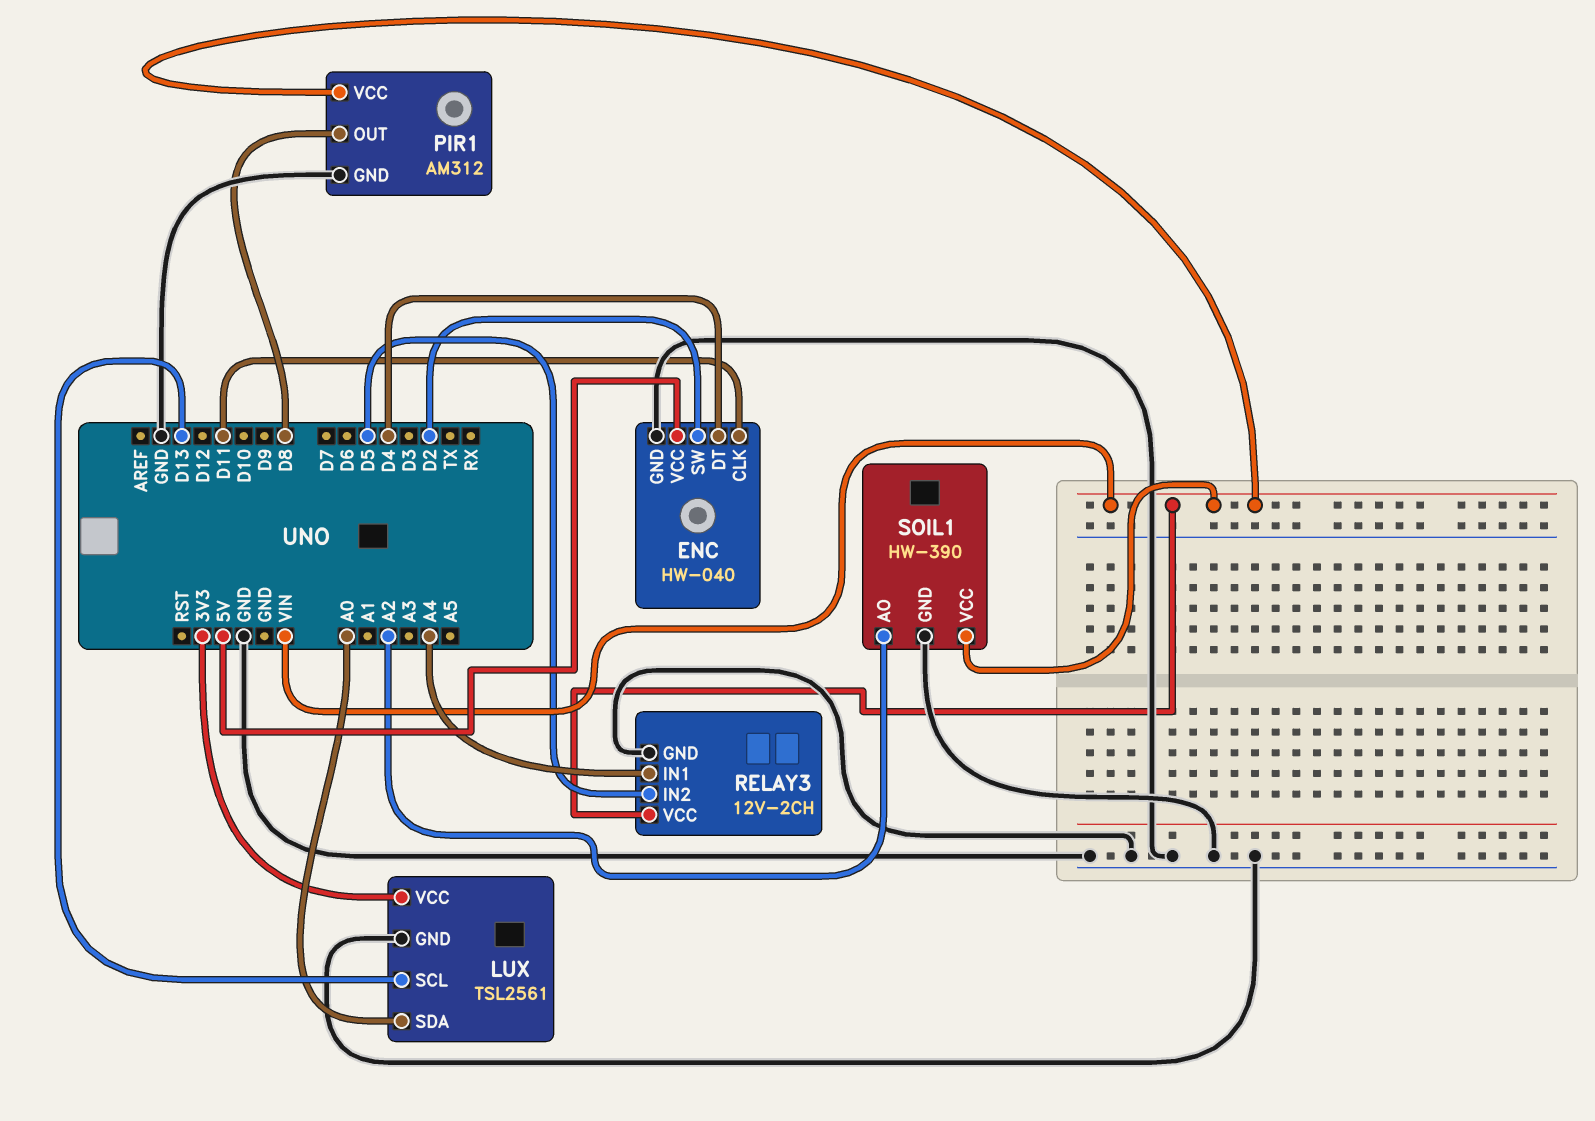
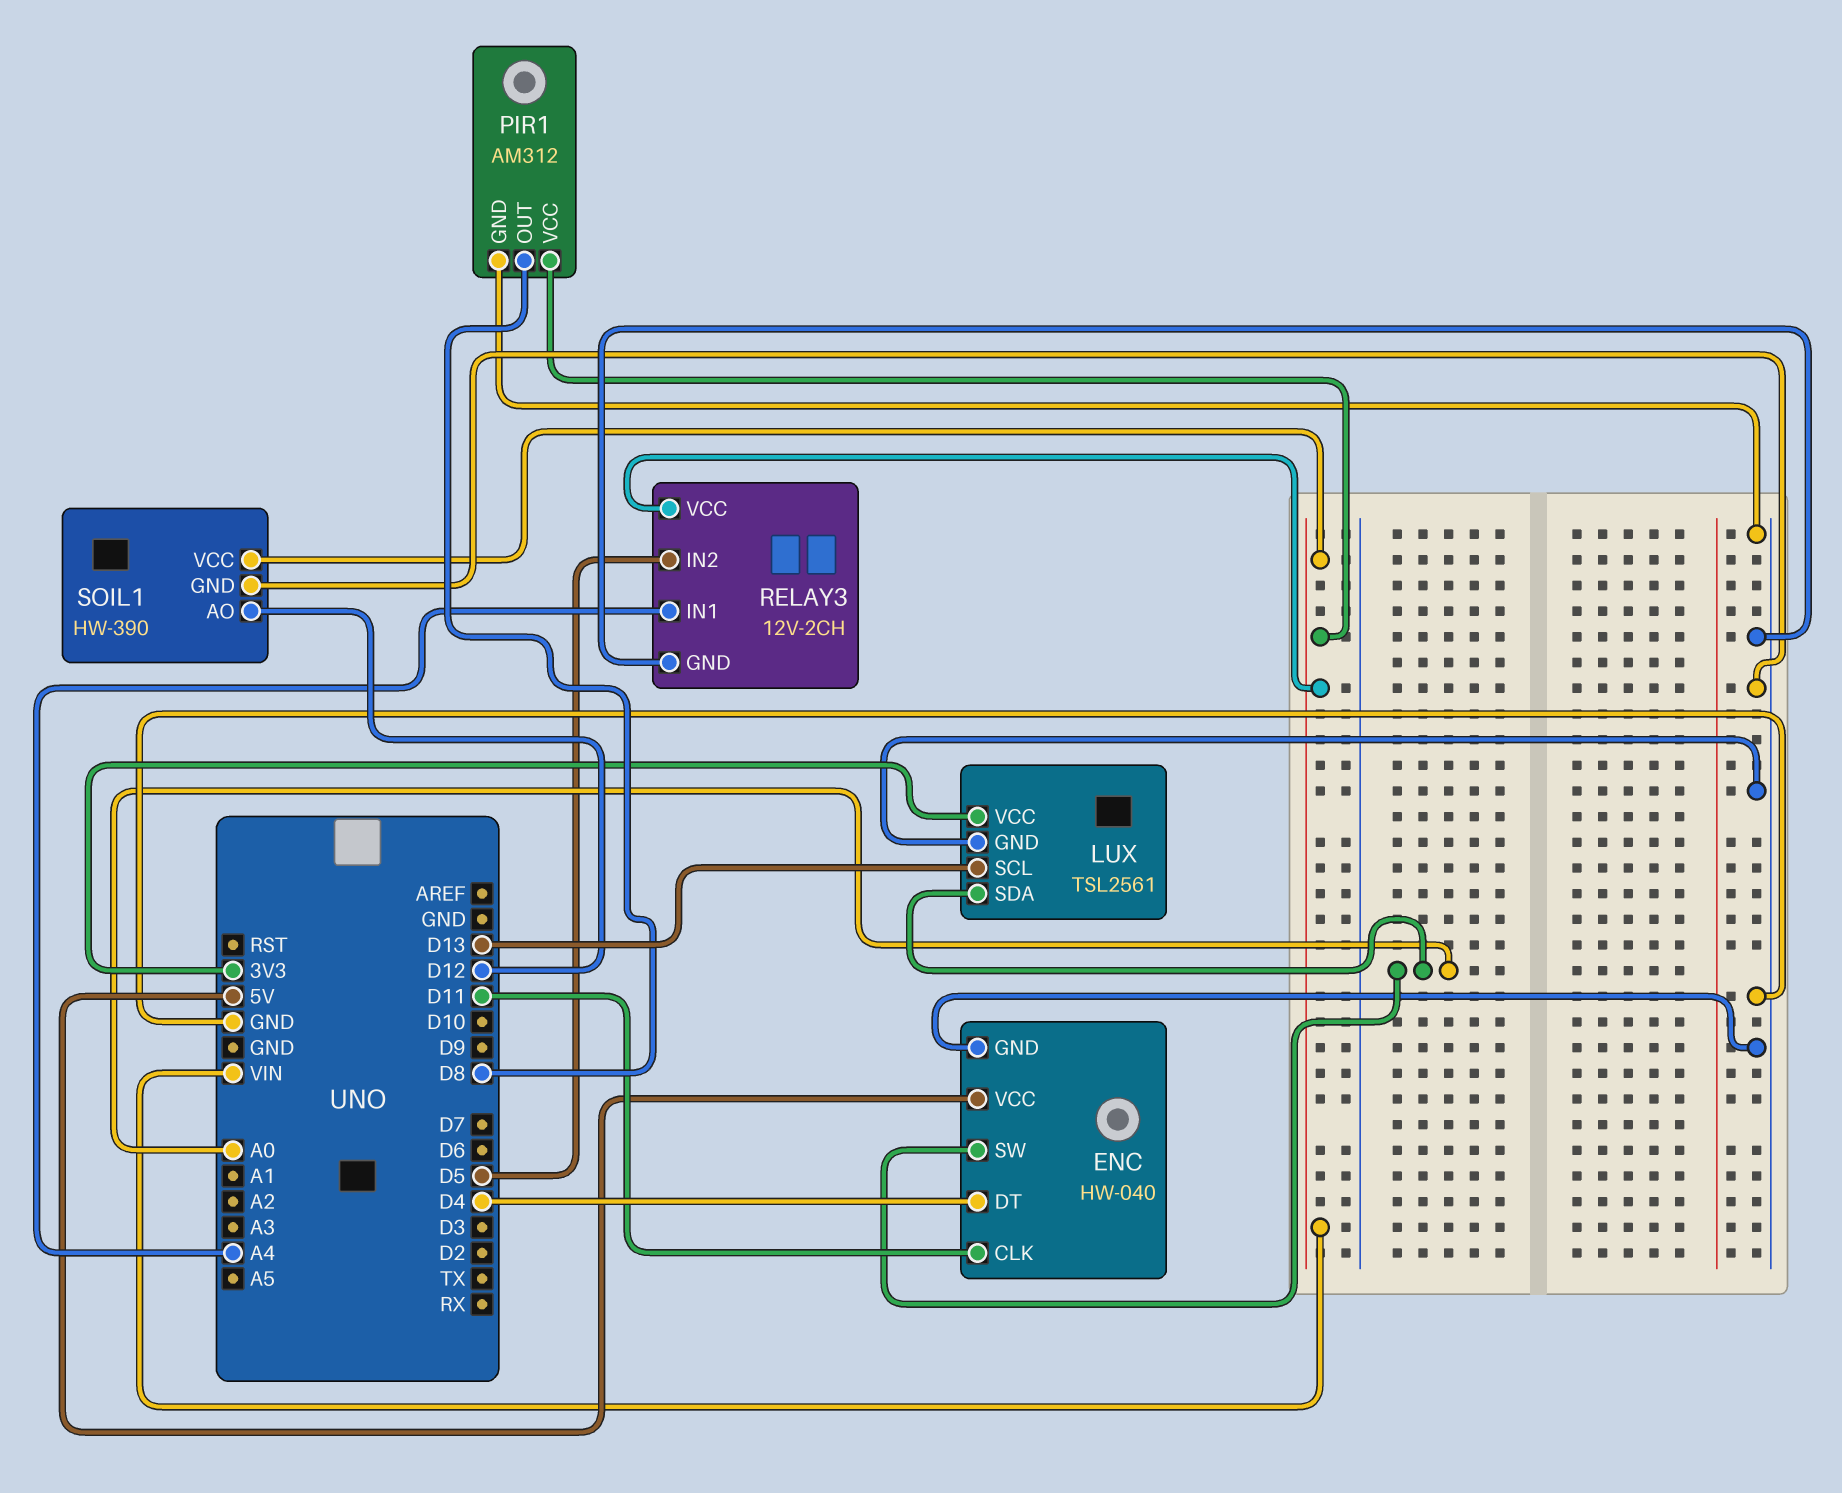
ENC pin SW: D2 -> A0
SOIL1 pin AO: A2 -> D12

